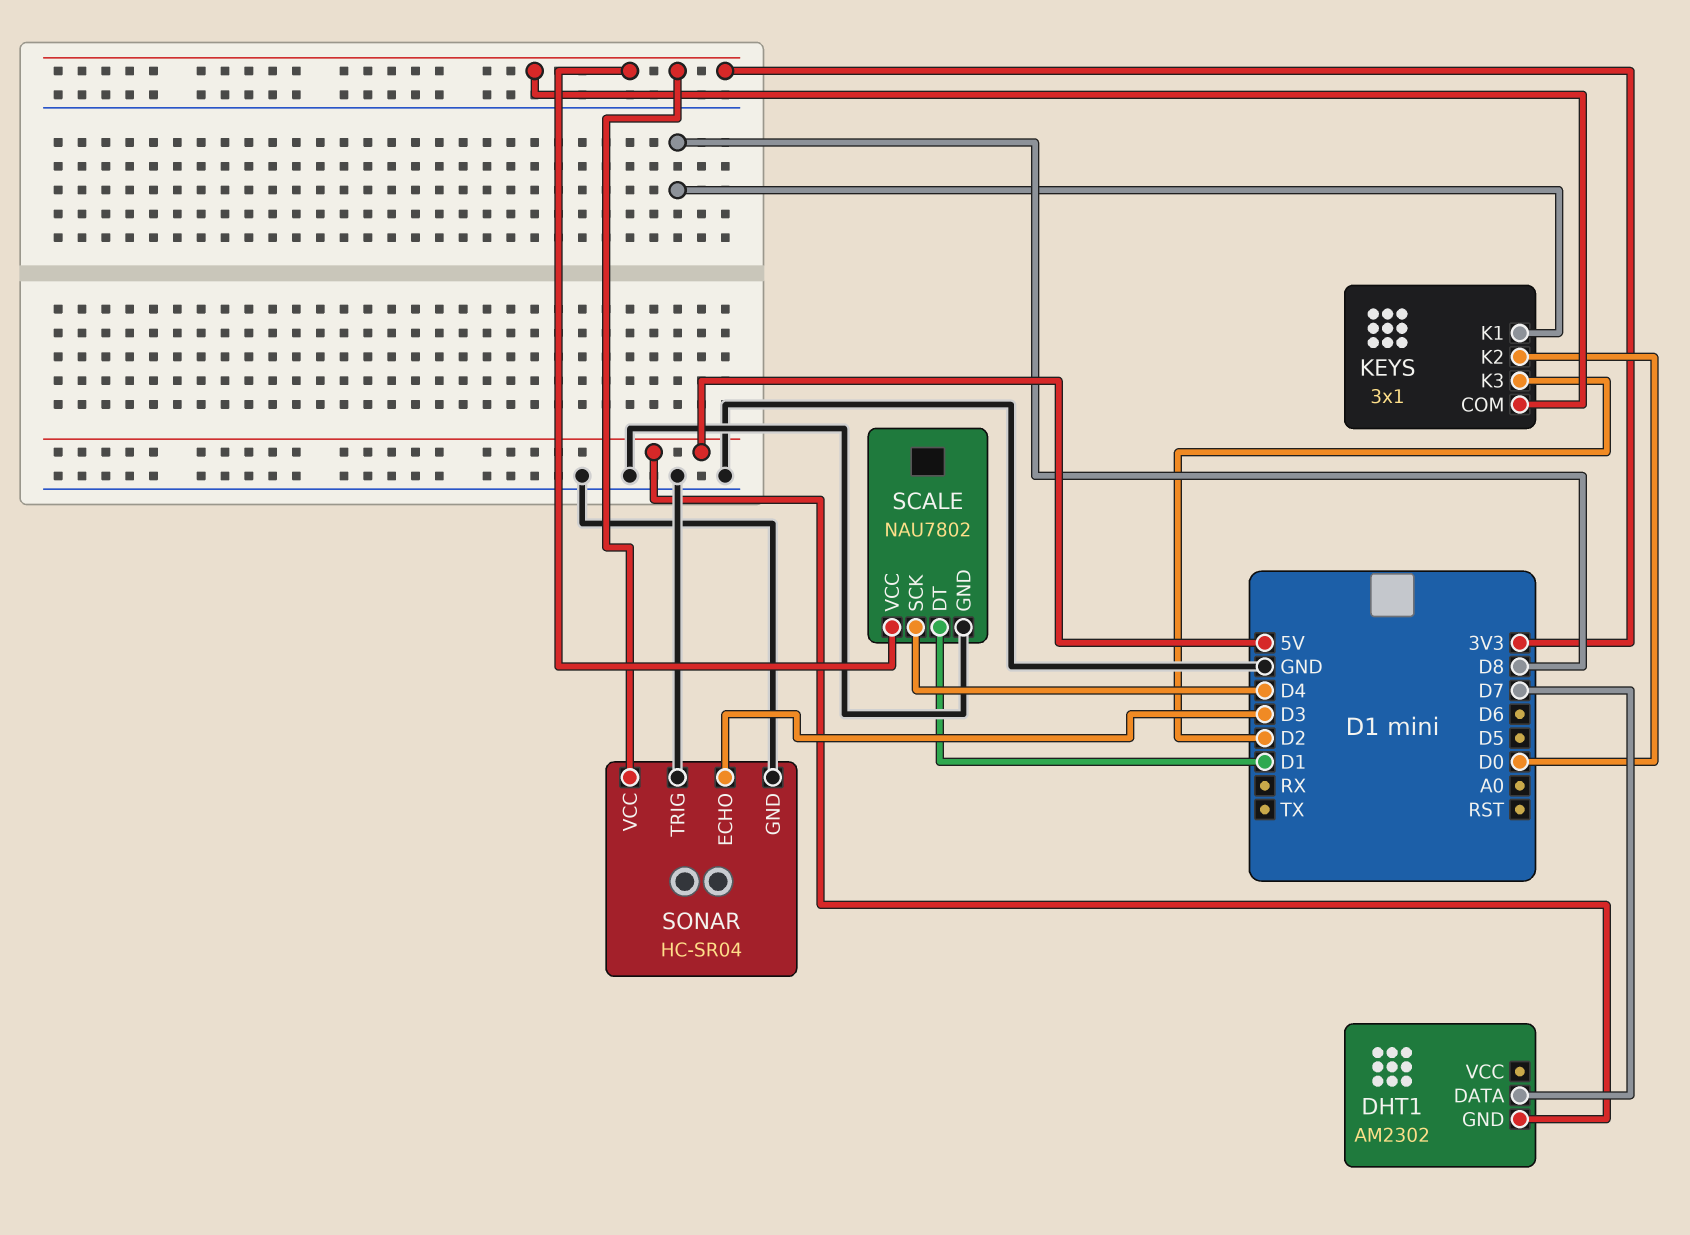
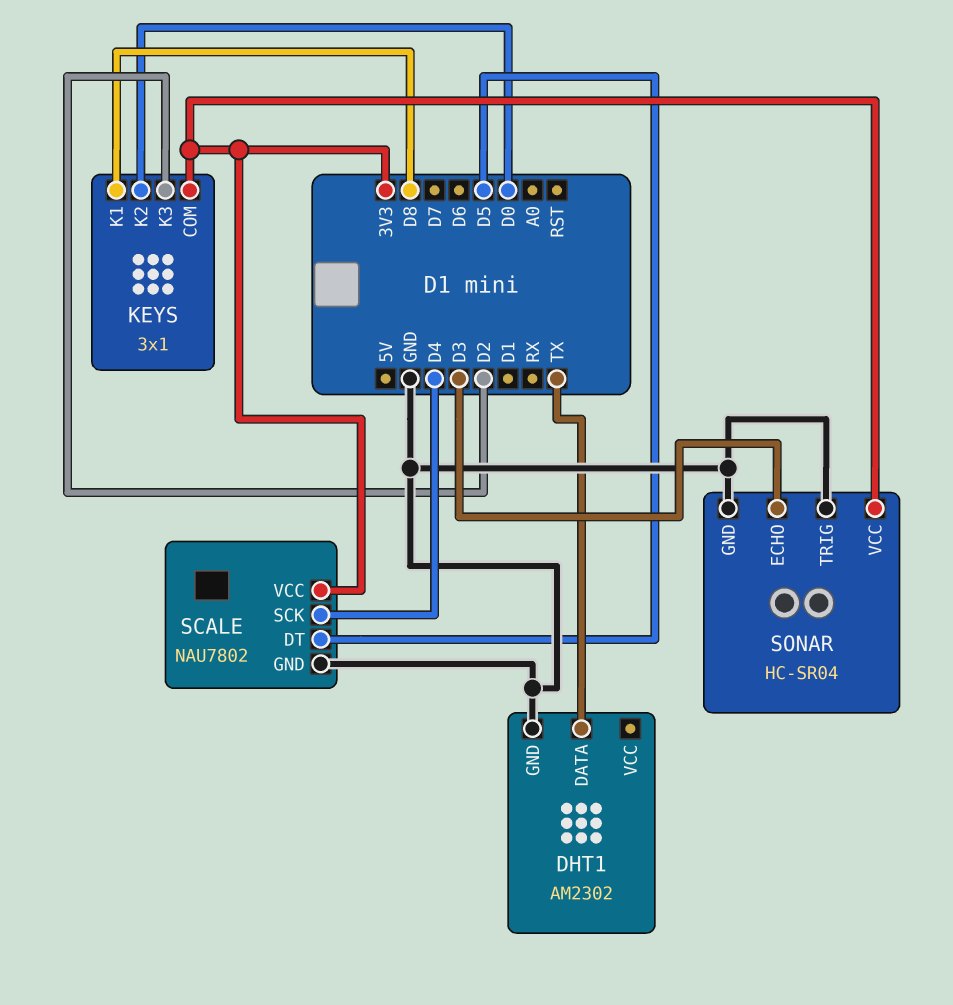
DHT1 pin DATA: D7 -> TX
DHT1 pin GND: 5V -> GND
SCALE pin DT: D1 -> D5

